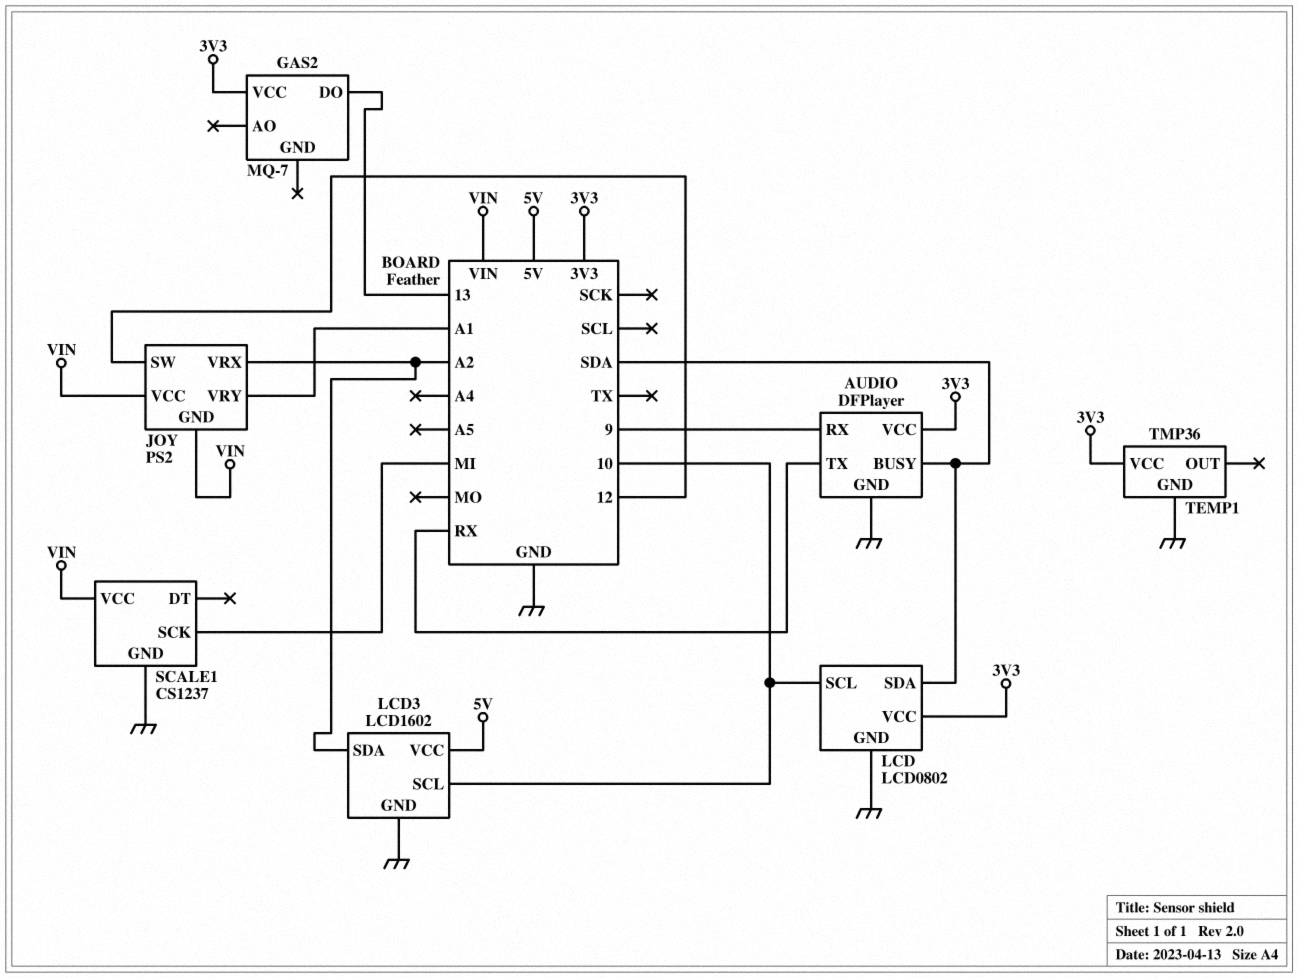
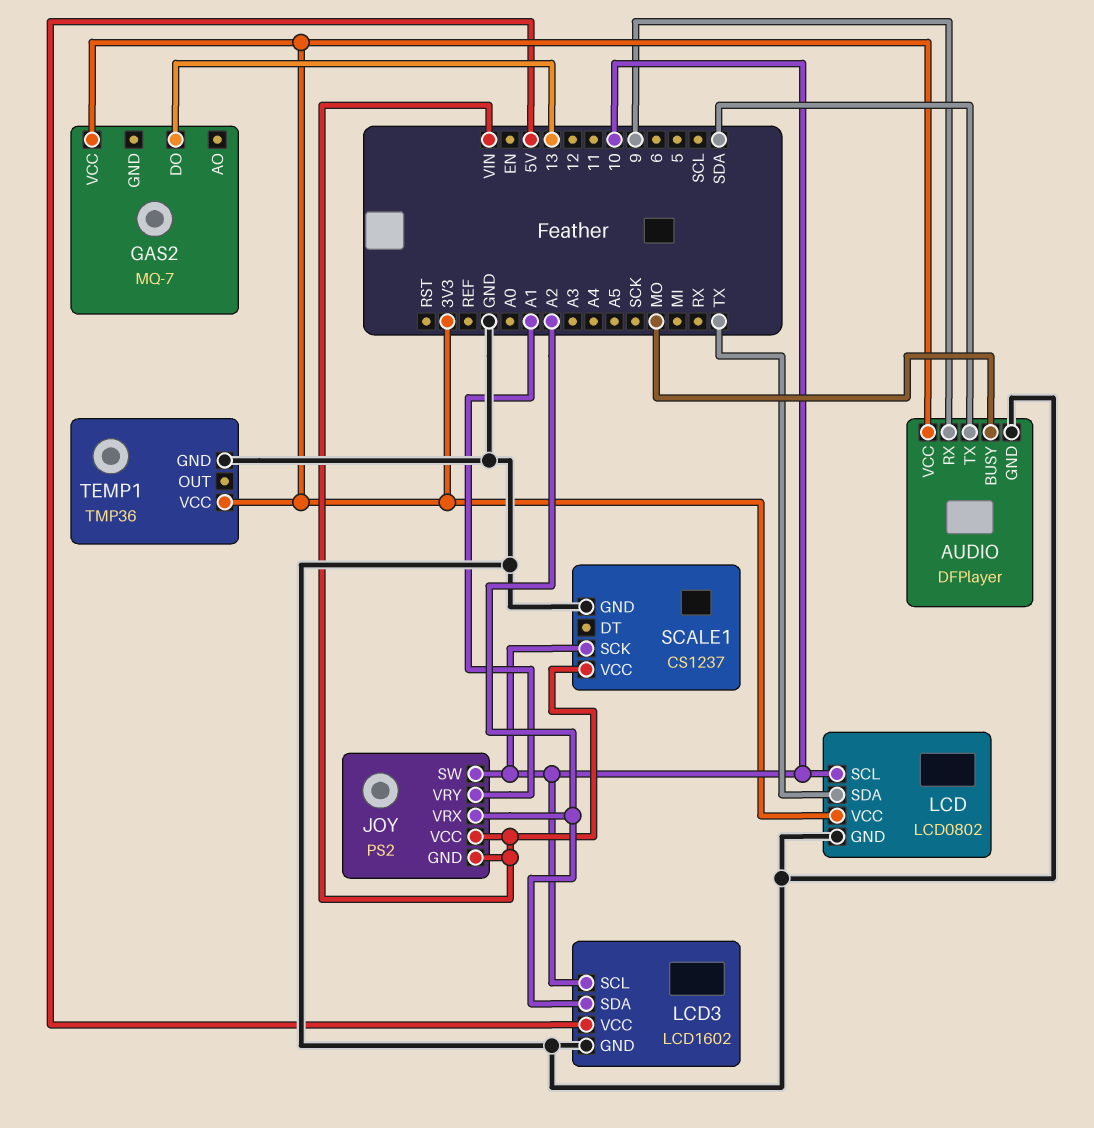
AUDIO pin BUSY: SDA -> MO
AUDIO pin TX: RX -> SDA
JOY pin SW: 12 -> 10
LCD pin SDA: SDA -> TX
SCALE1 pin SCK: MI -> 10

